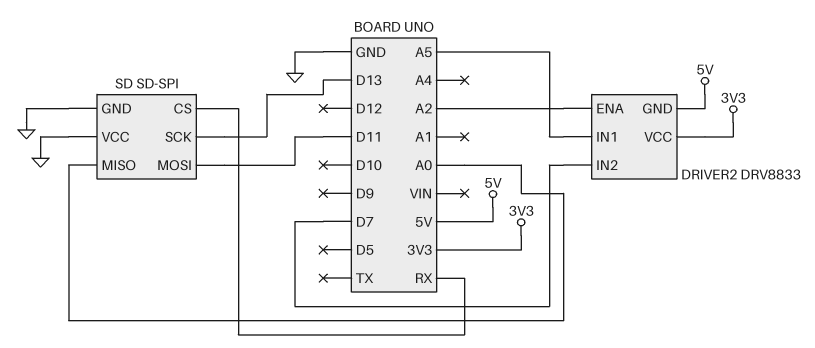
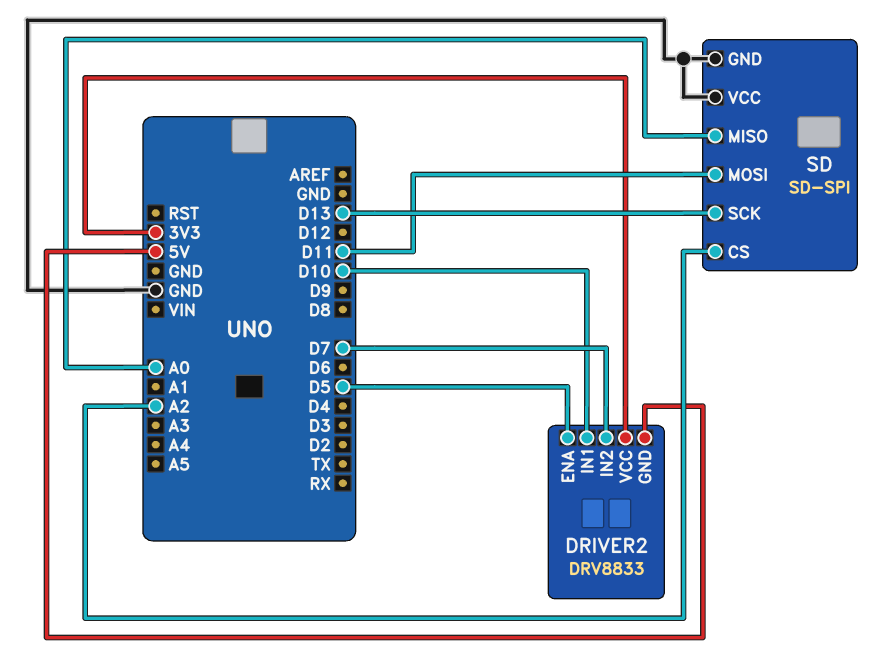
DRIVER2 pin ENA: A2 -> D5
DRIVER2 pin IN1: A5 -> D10
SD pin CS: RX -> A2

